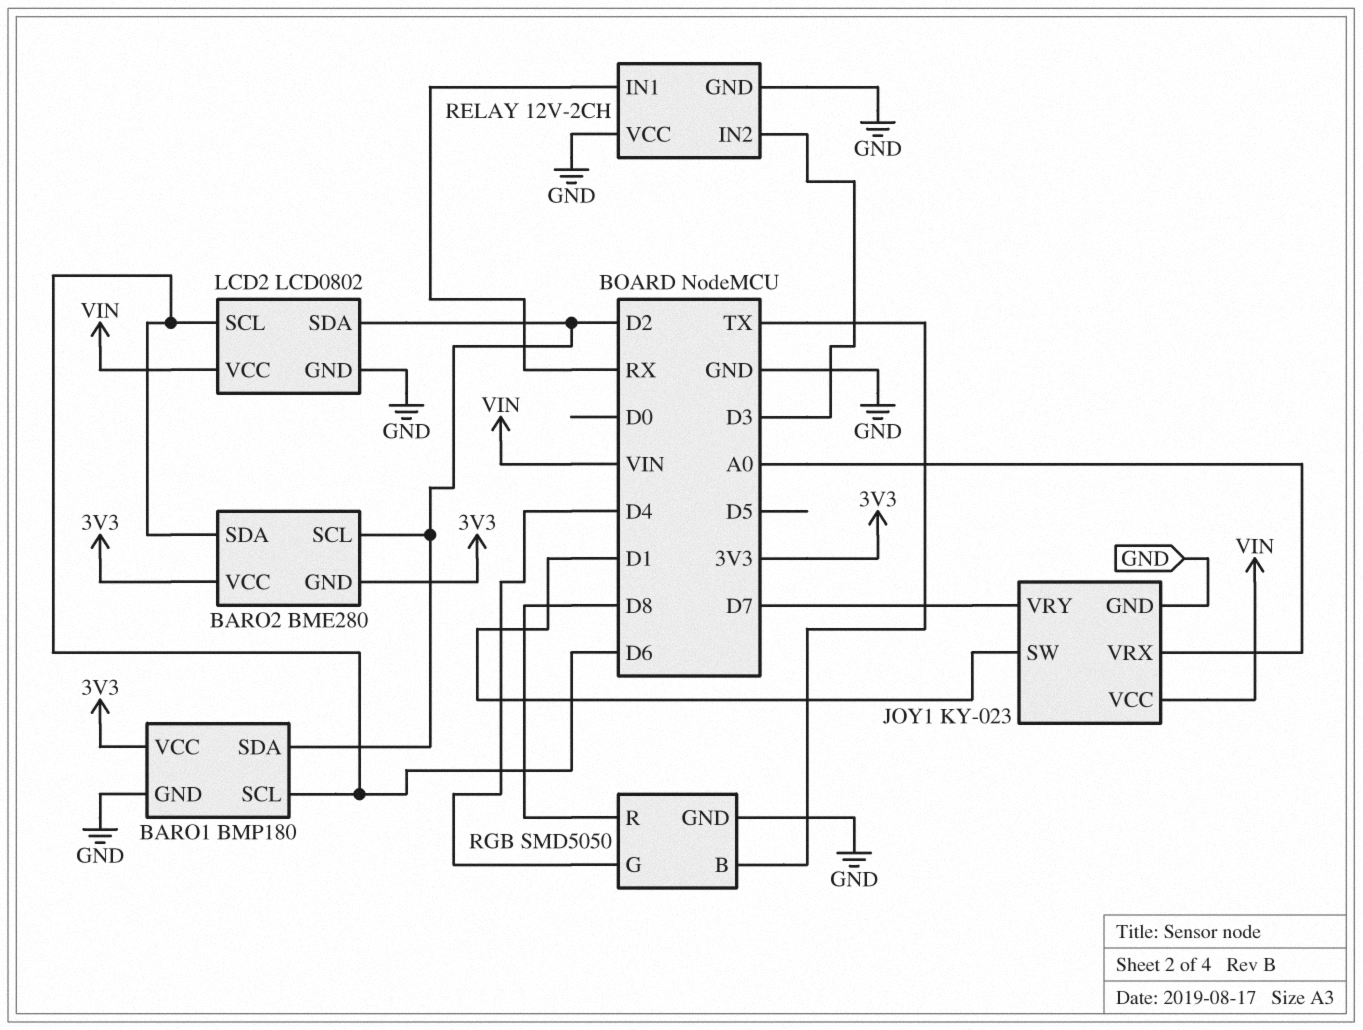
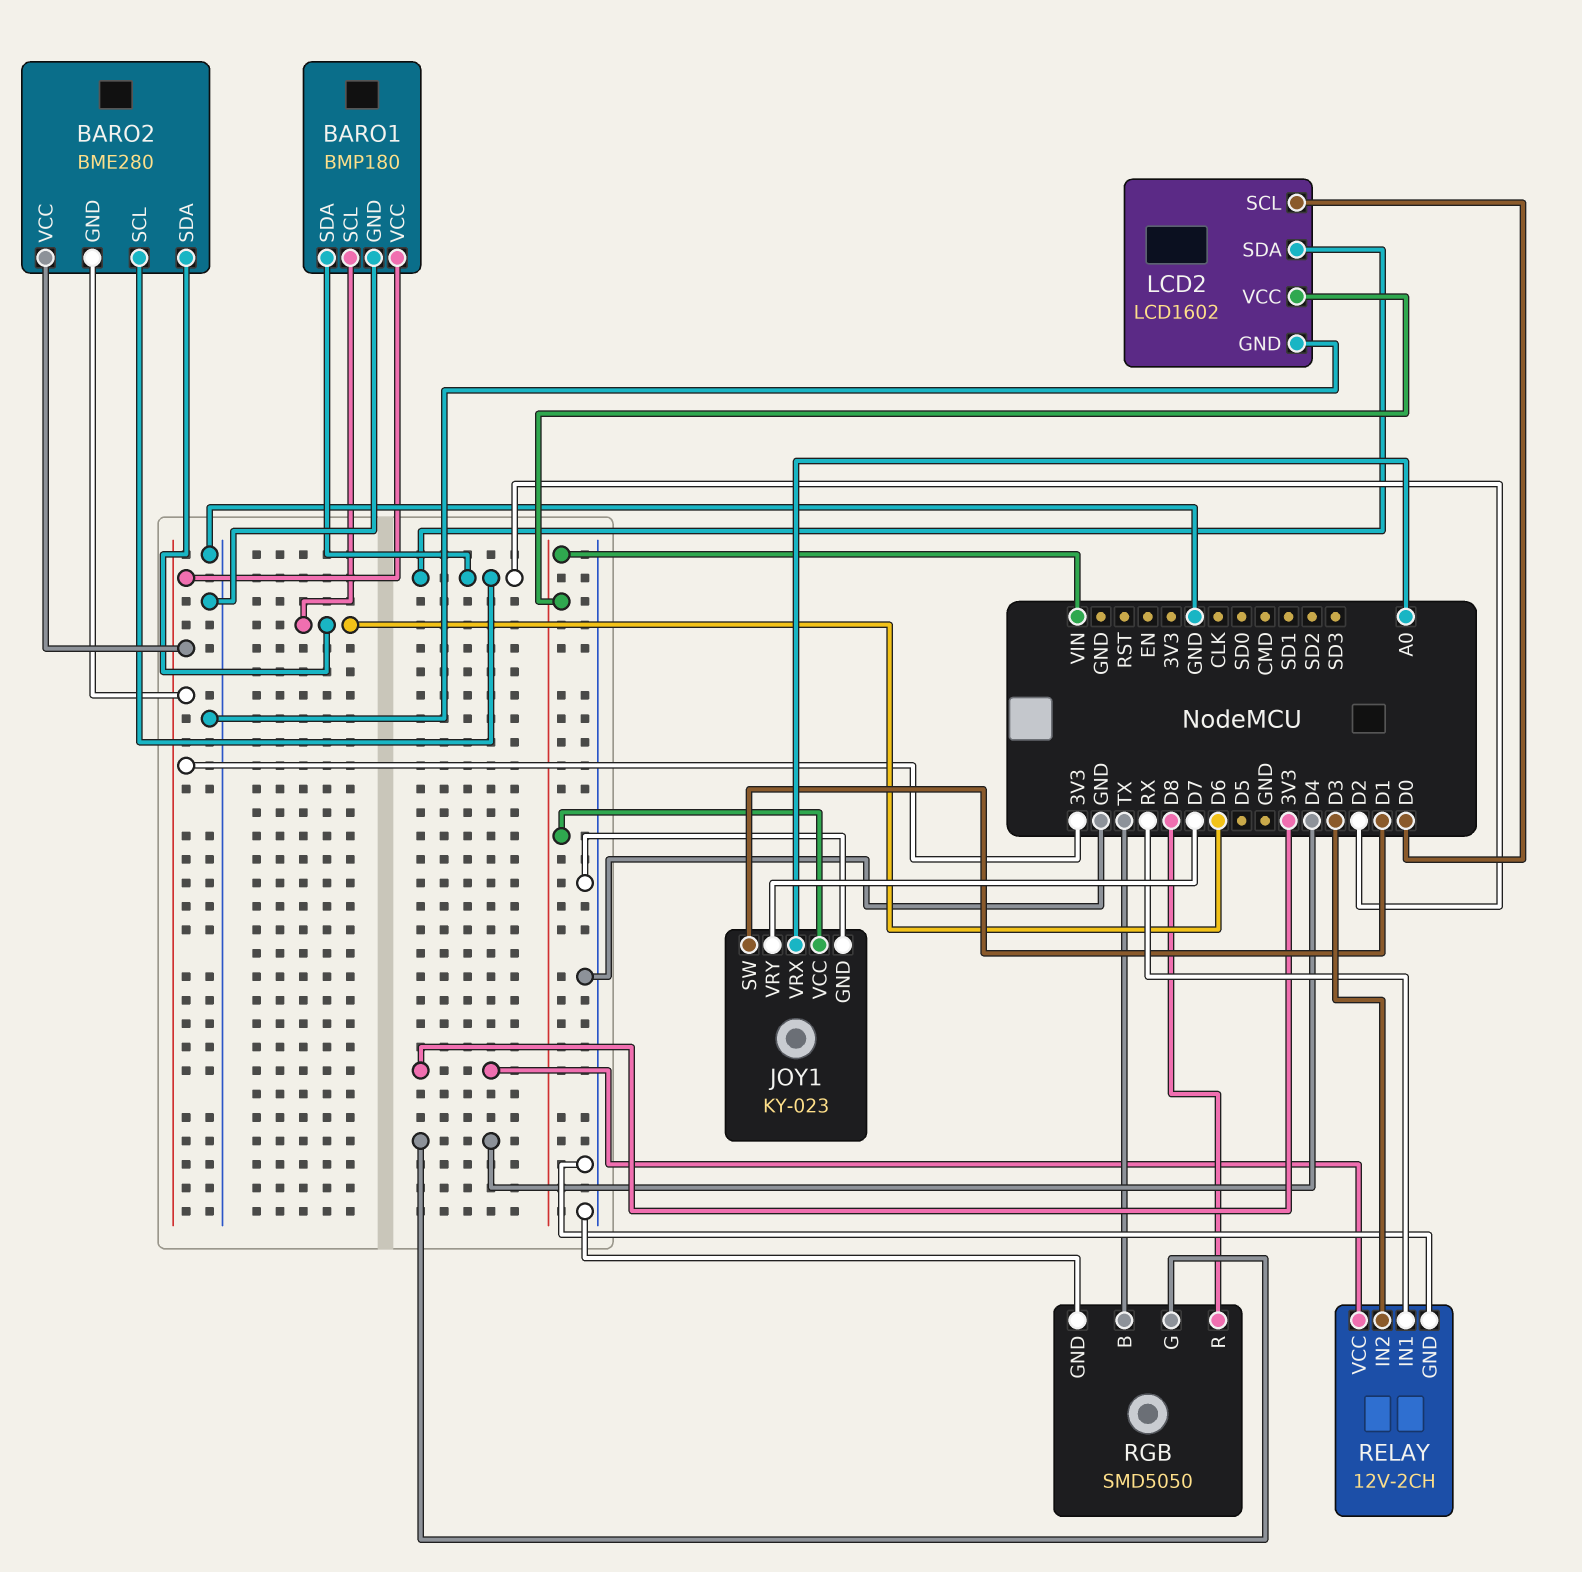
LCD2: LCD0802 -> LCD1602
LCD2 pin SCL: D6 -> D0
RELAY pin VCC: GND -> 3V3

